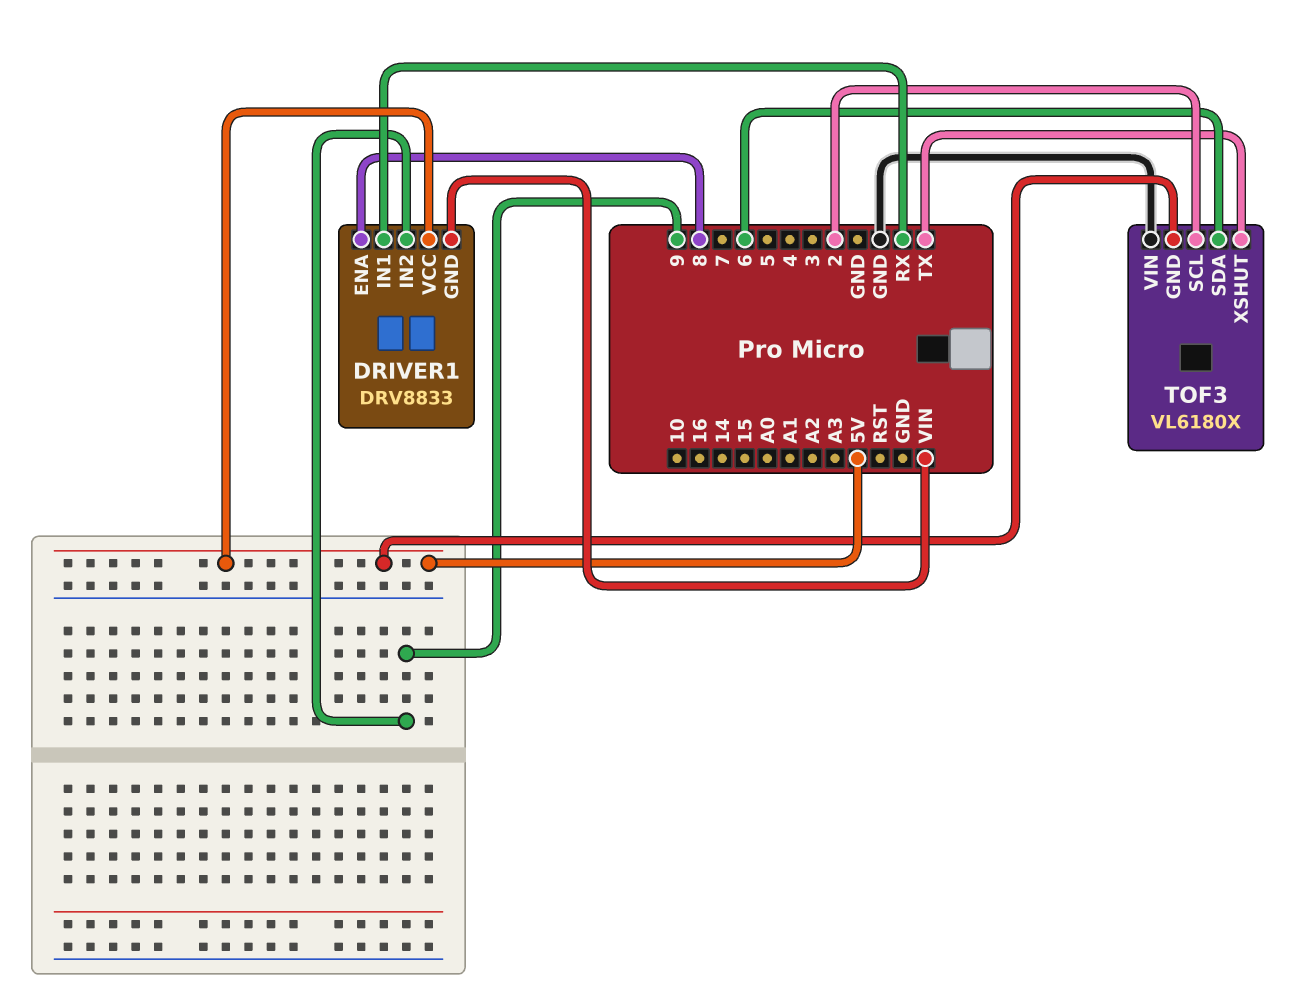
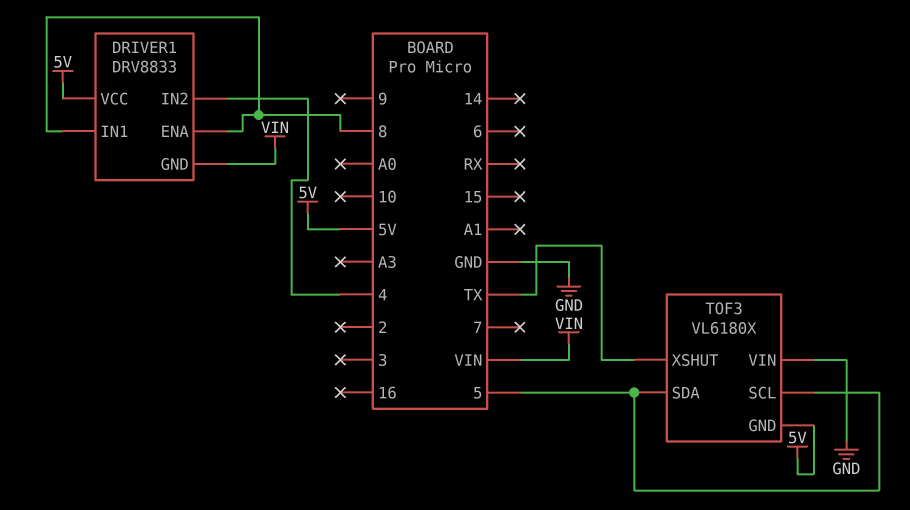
DRIVER1 pin IN1: RX -> 8
DRIVER1 pin IN2: 9 -> 4
TOF3 pin SCL: 2 -> 5
TOF3 pin SDA: 6 -> 5

